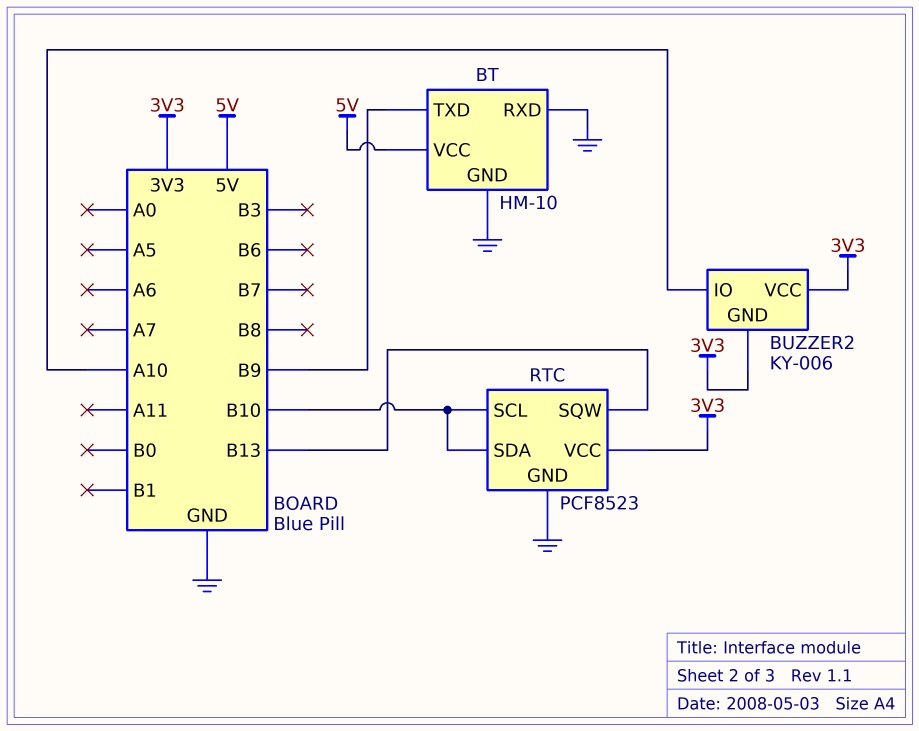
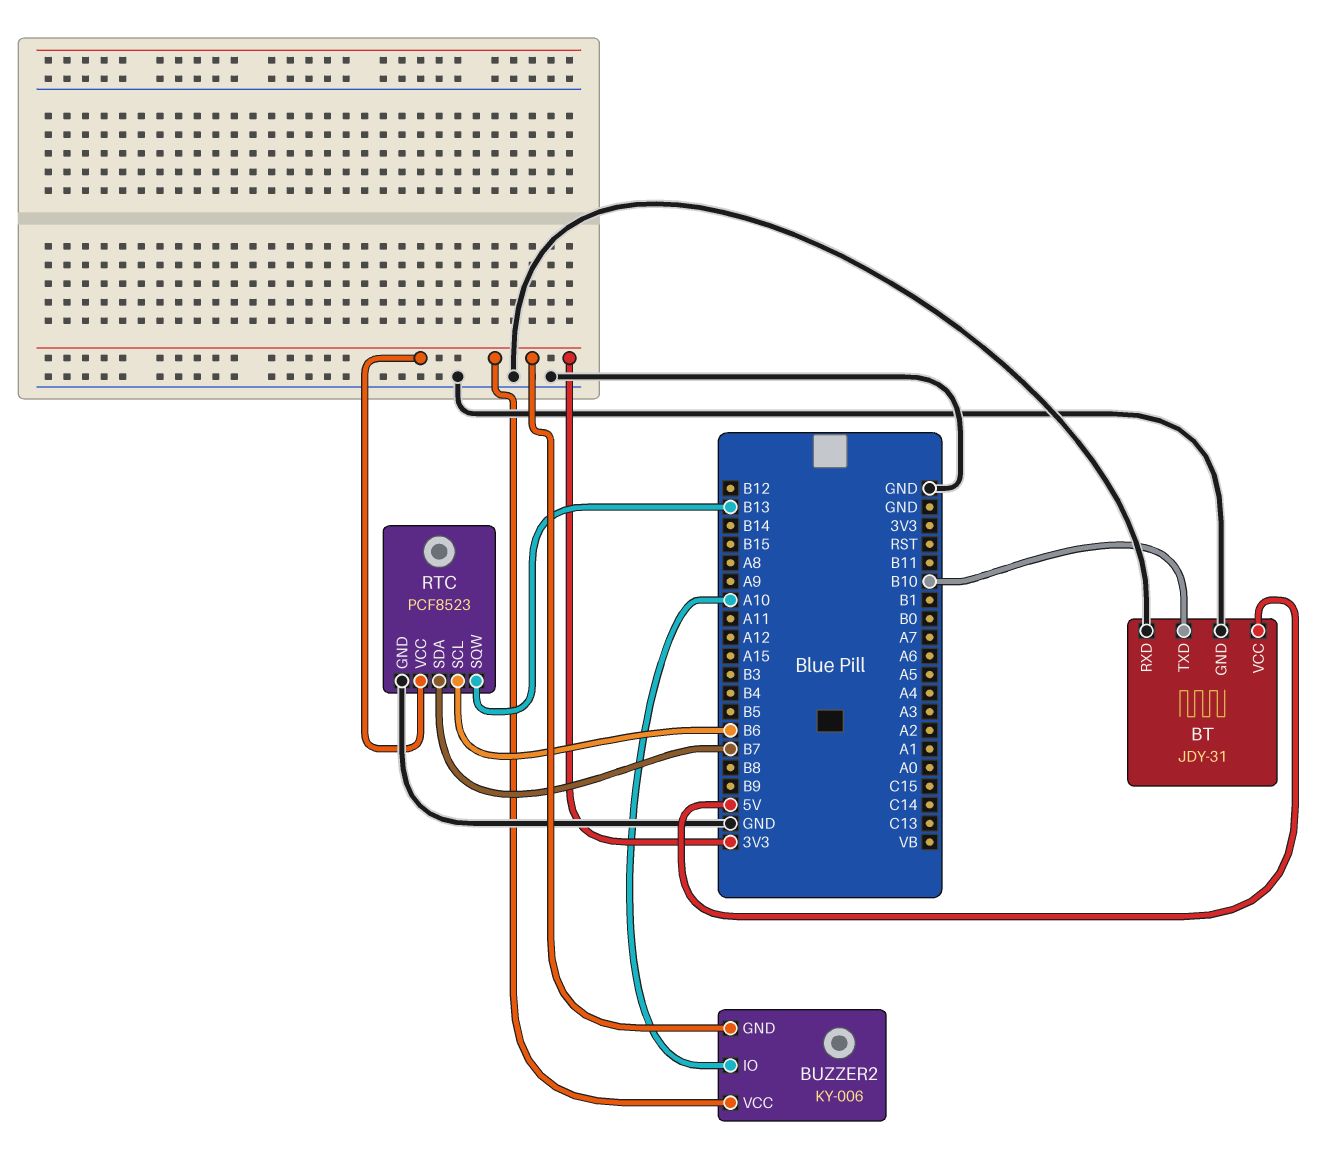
BT: HM-10 -> JDY-31
BT pin TXD: B9 -> B10
RTC pin SCL: B10 -> B6
RTC pin SDA: B10 -> B7

